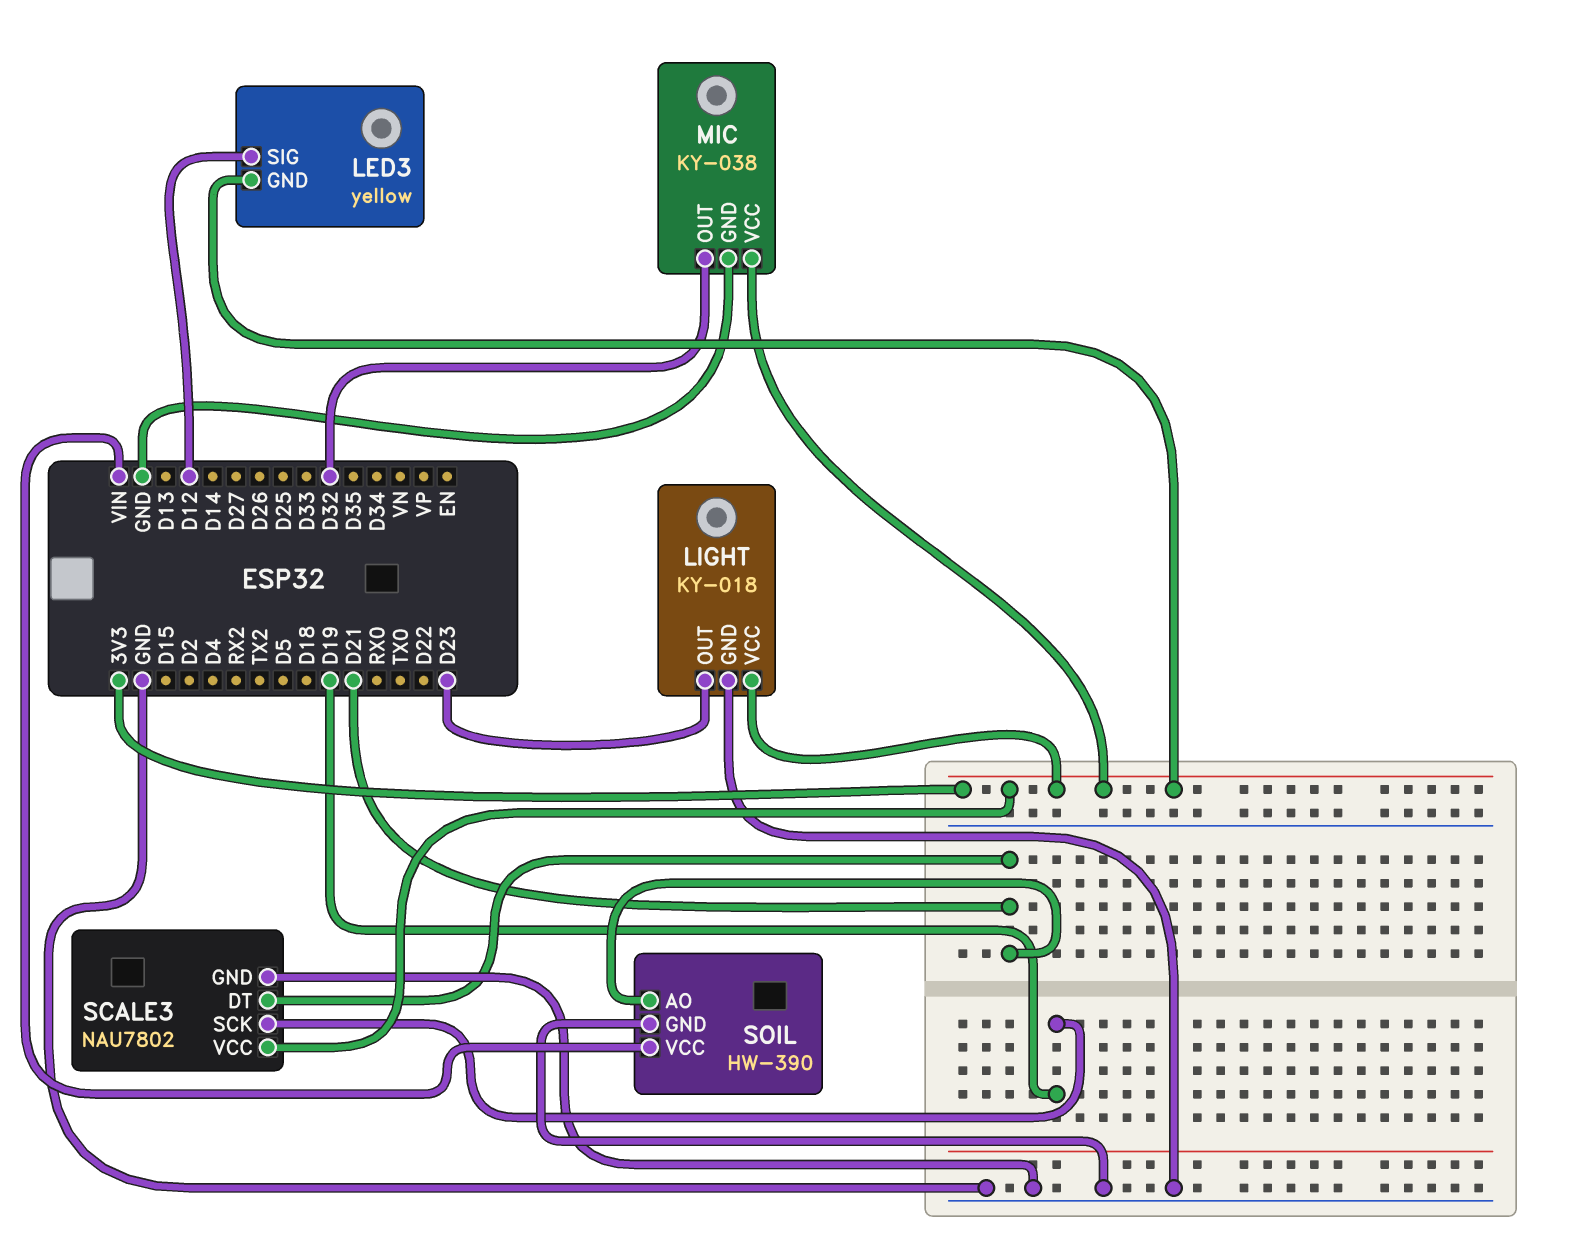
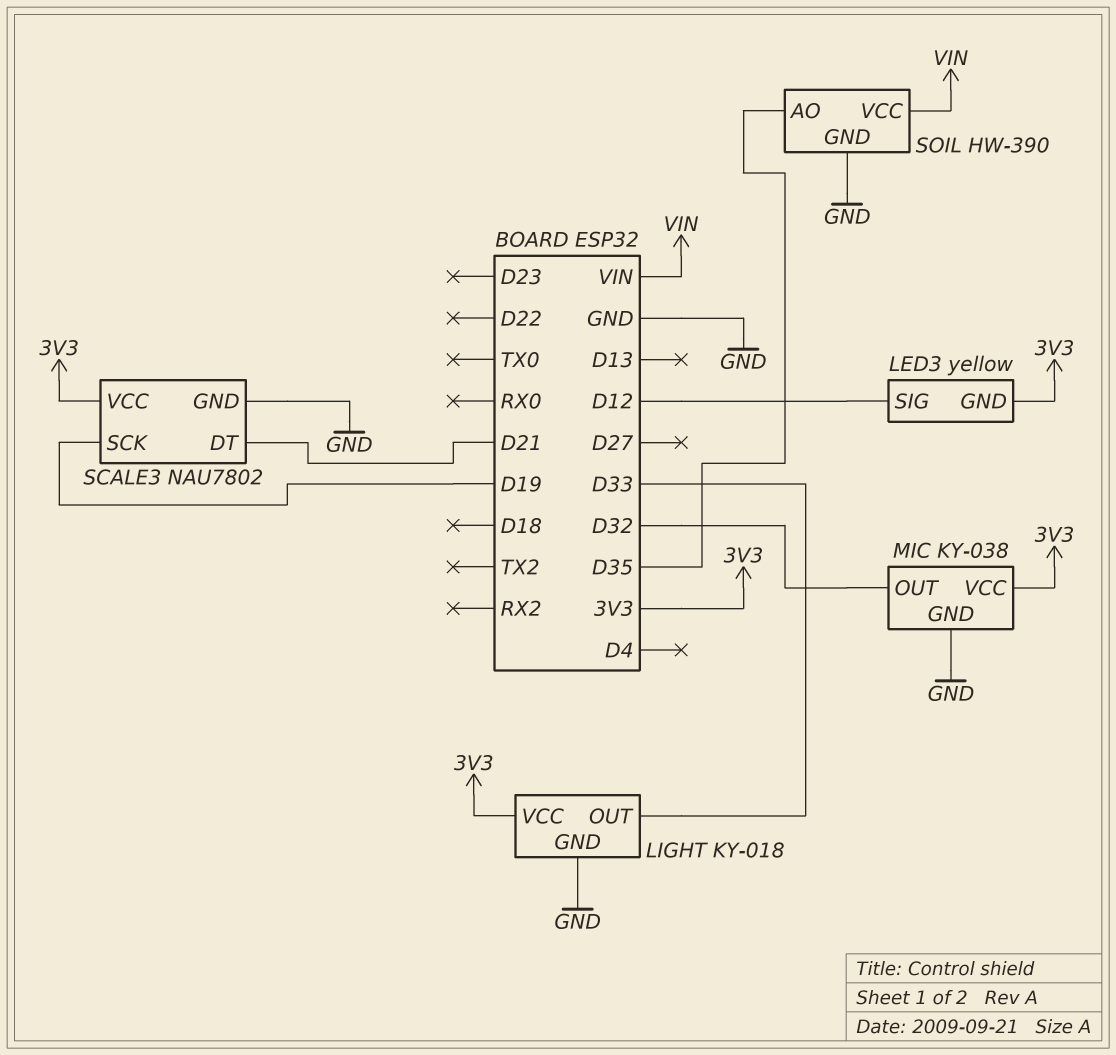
LIGHT pin OUT: D23 -> D33
SOIL pin AO: D21 -> D35

